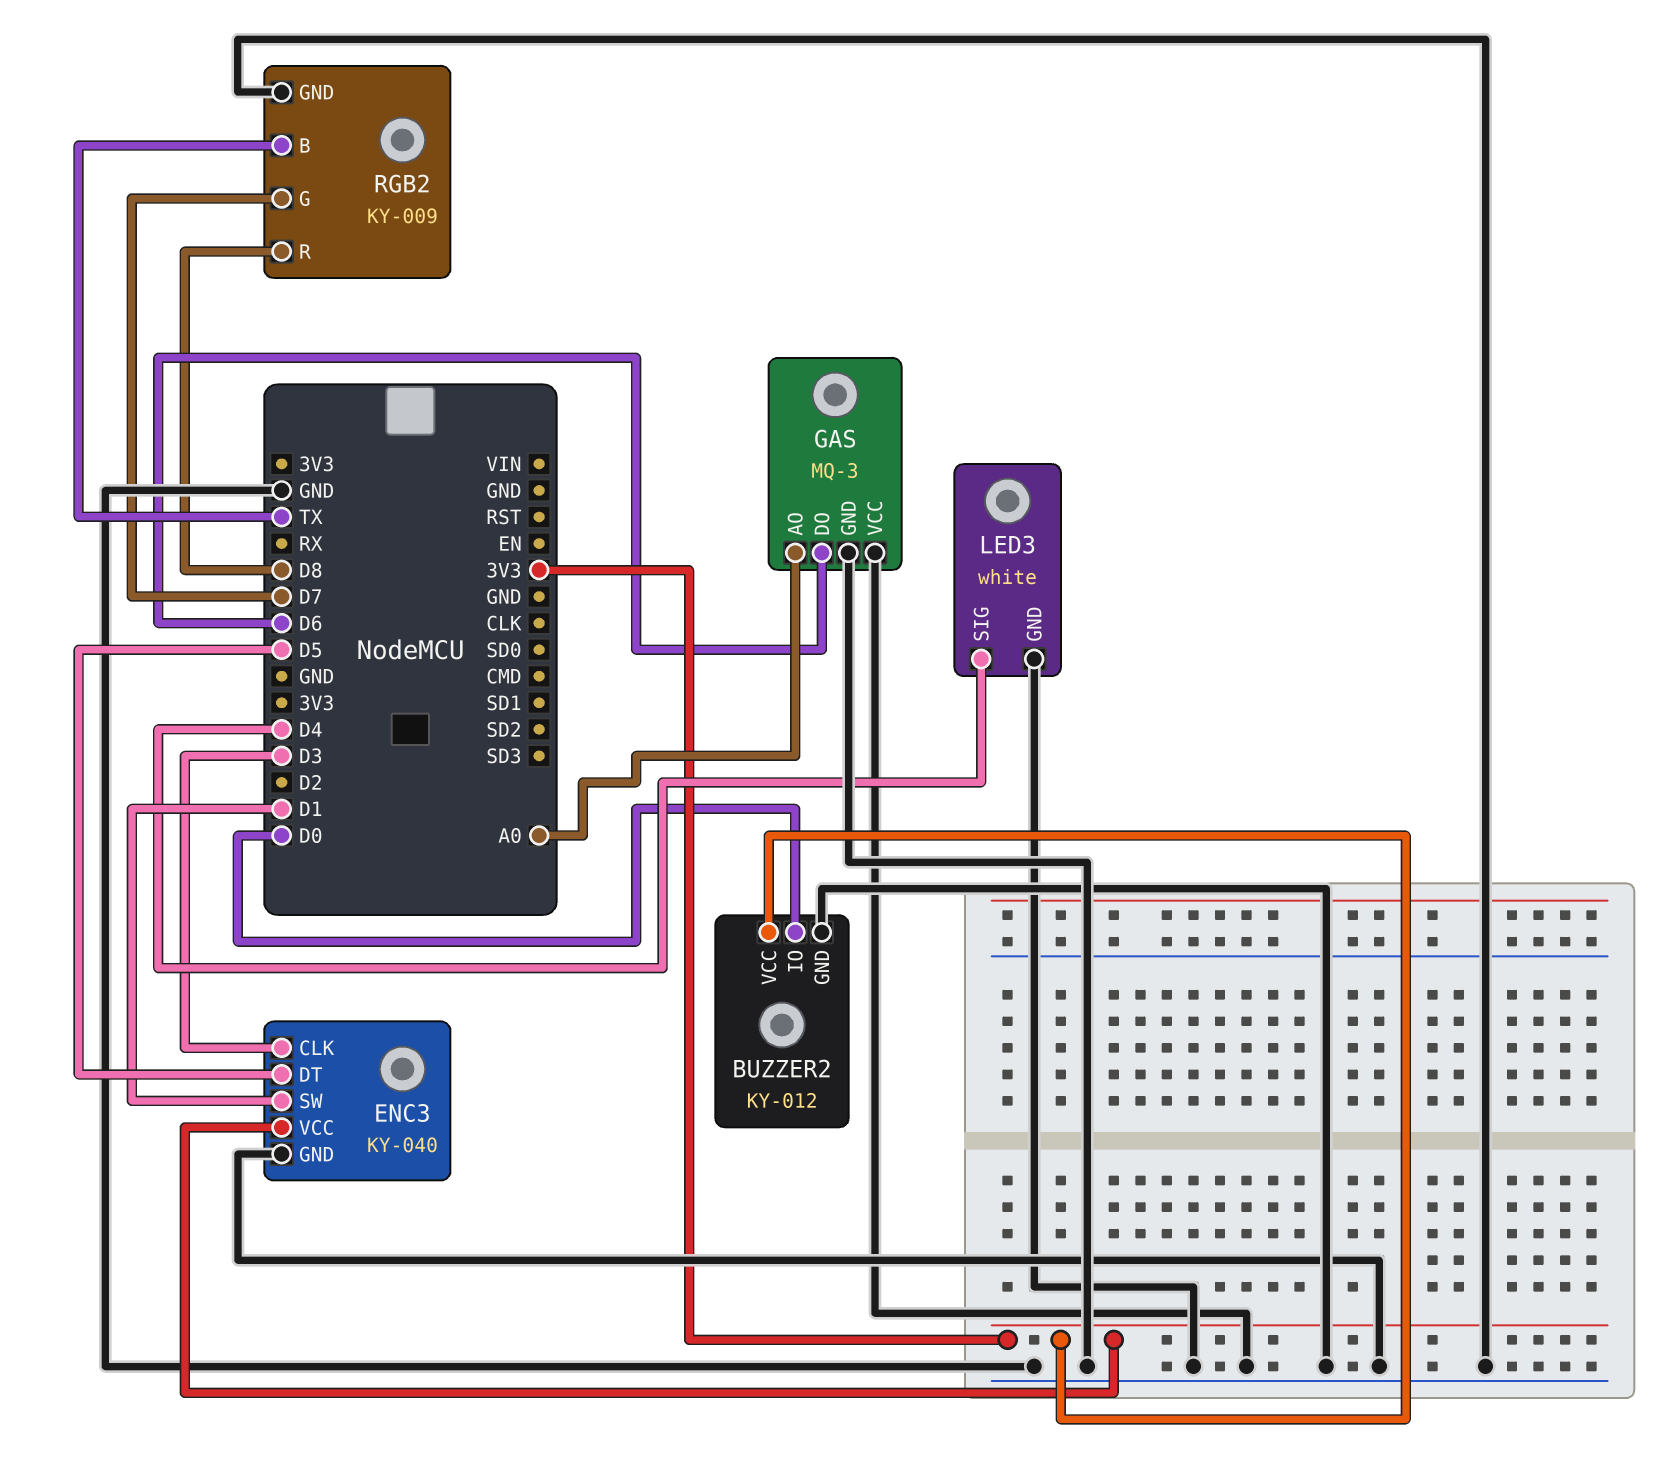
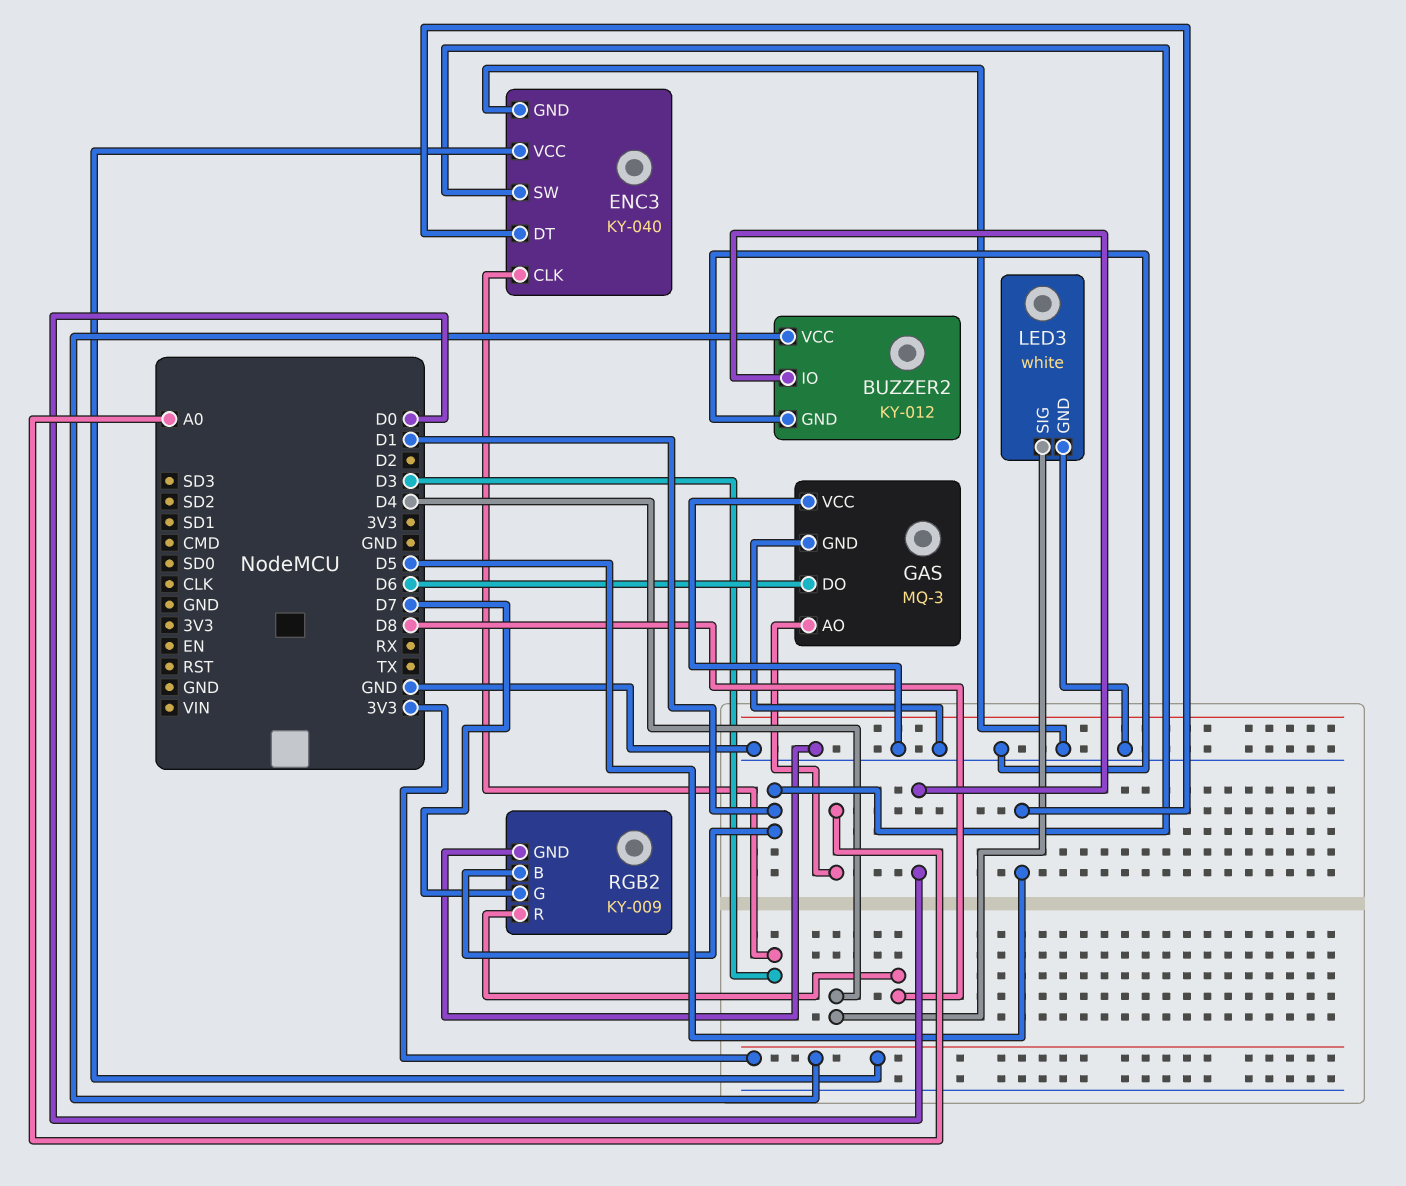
RGB2 pin B: TX -> D1

